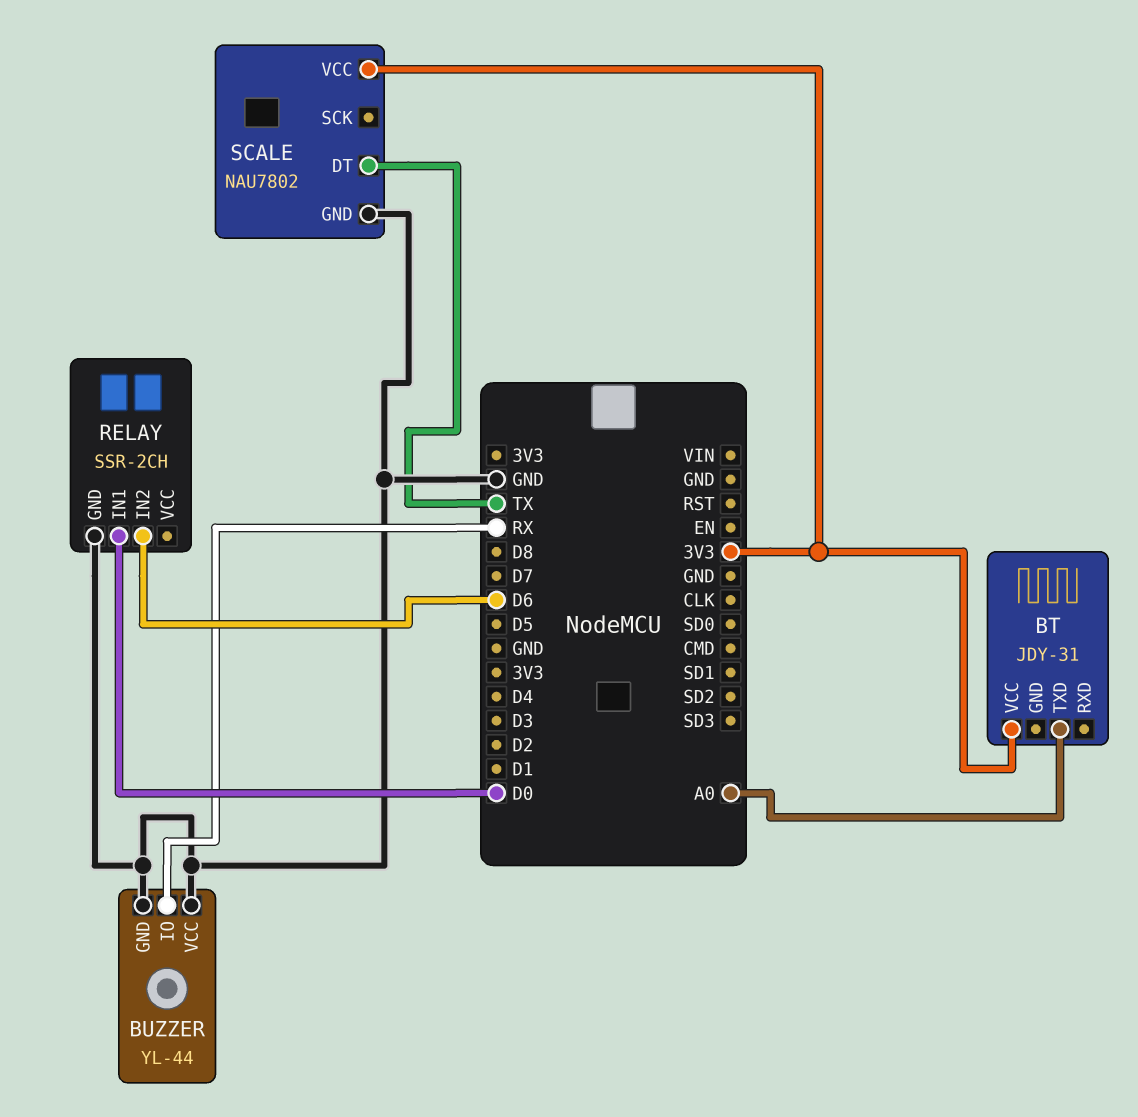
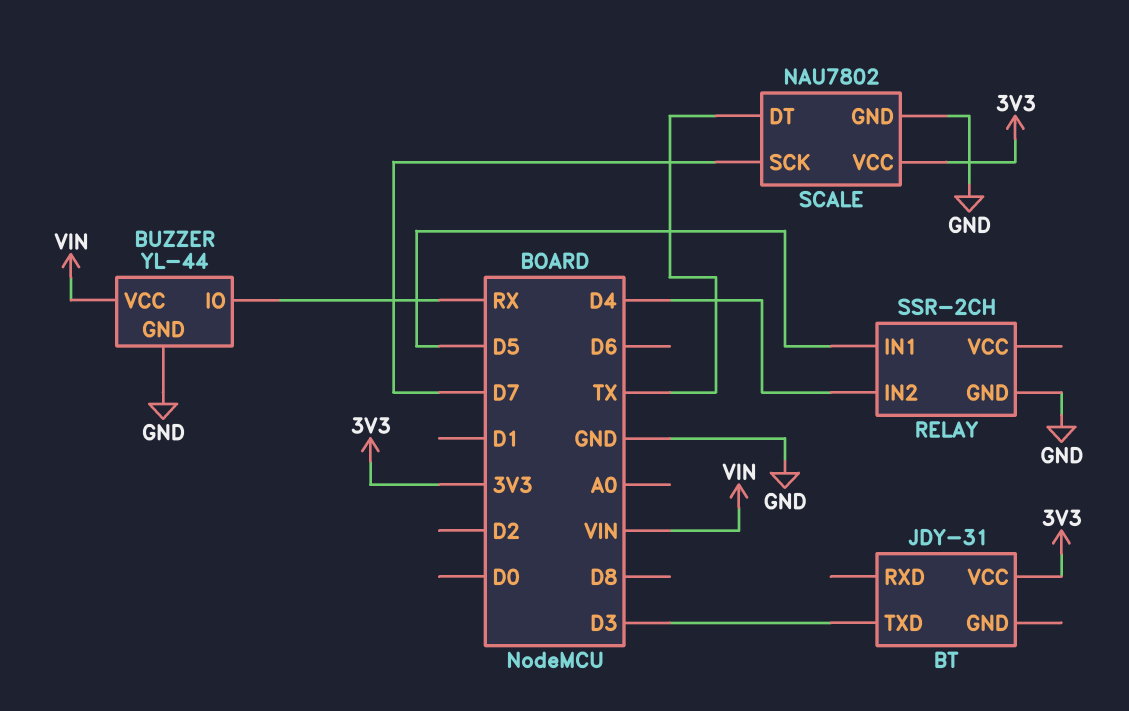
BT pin TXD: A0 -> D3
BUZZER pin VCC: GND -> VIN
RELAY pin IN1: D0 -> D5
RELAY pin IN2: D6 -> D4
SCALE pin SCK: none -> D7

